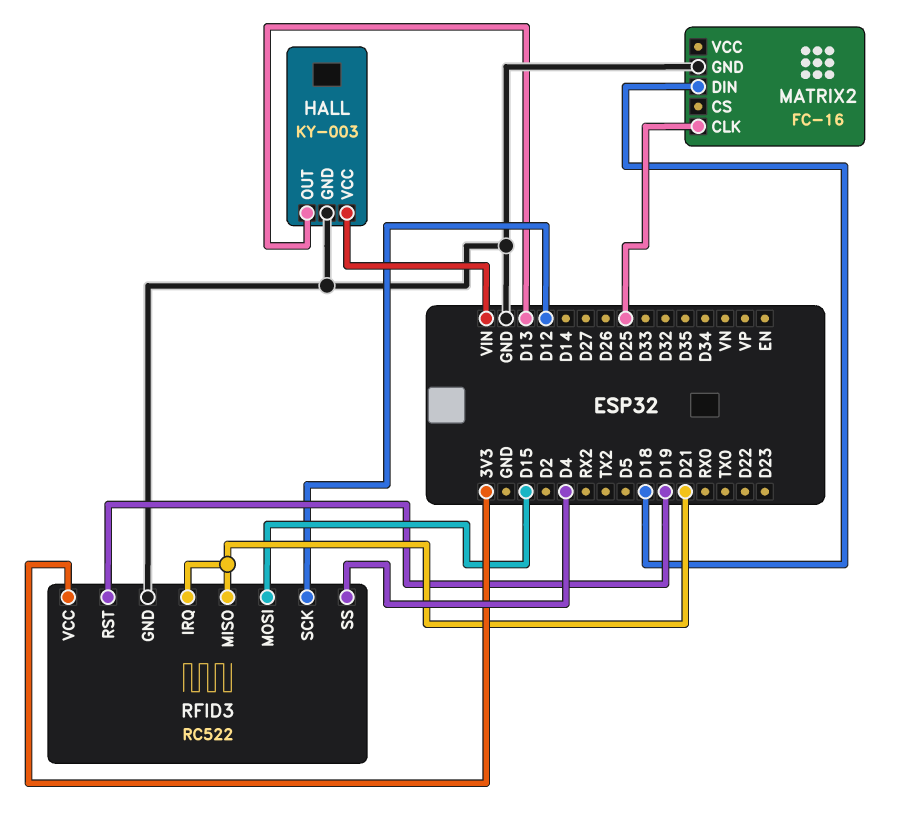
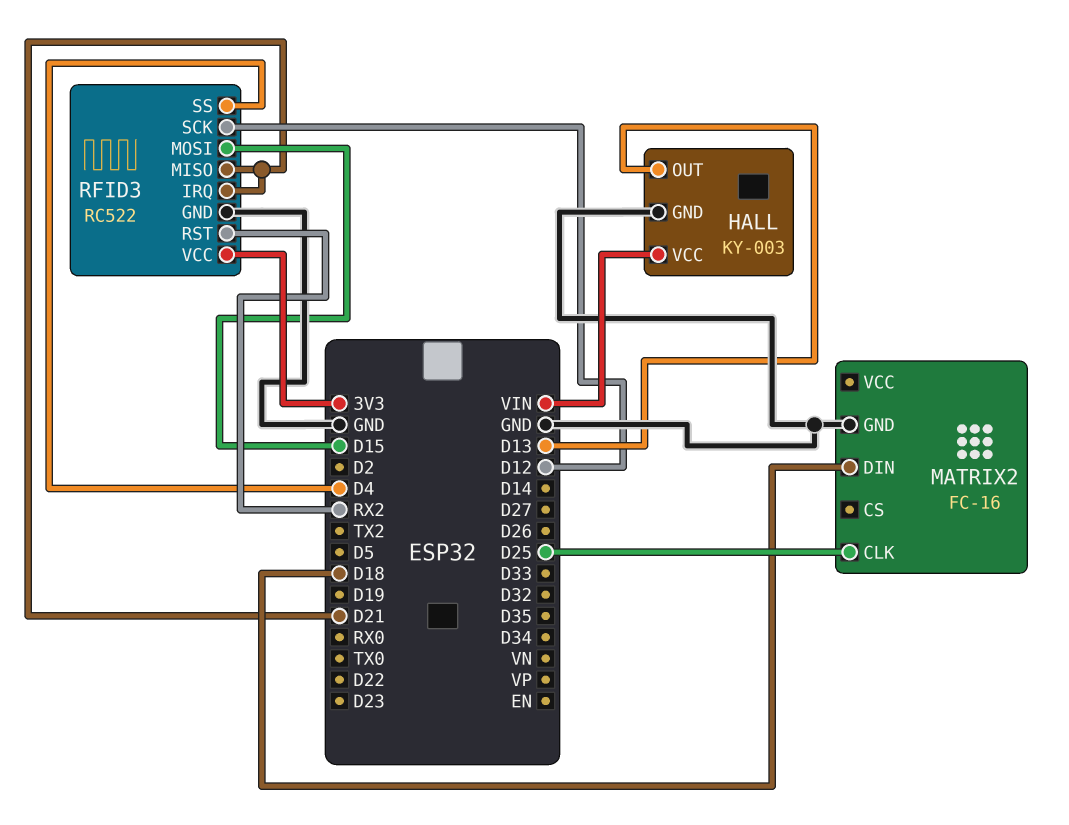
RFID3 pin RST: D19 -> RX2

